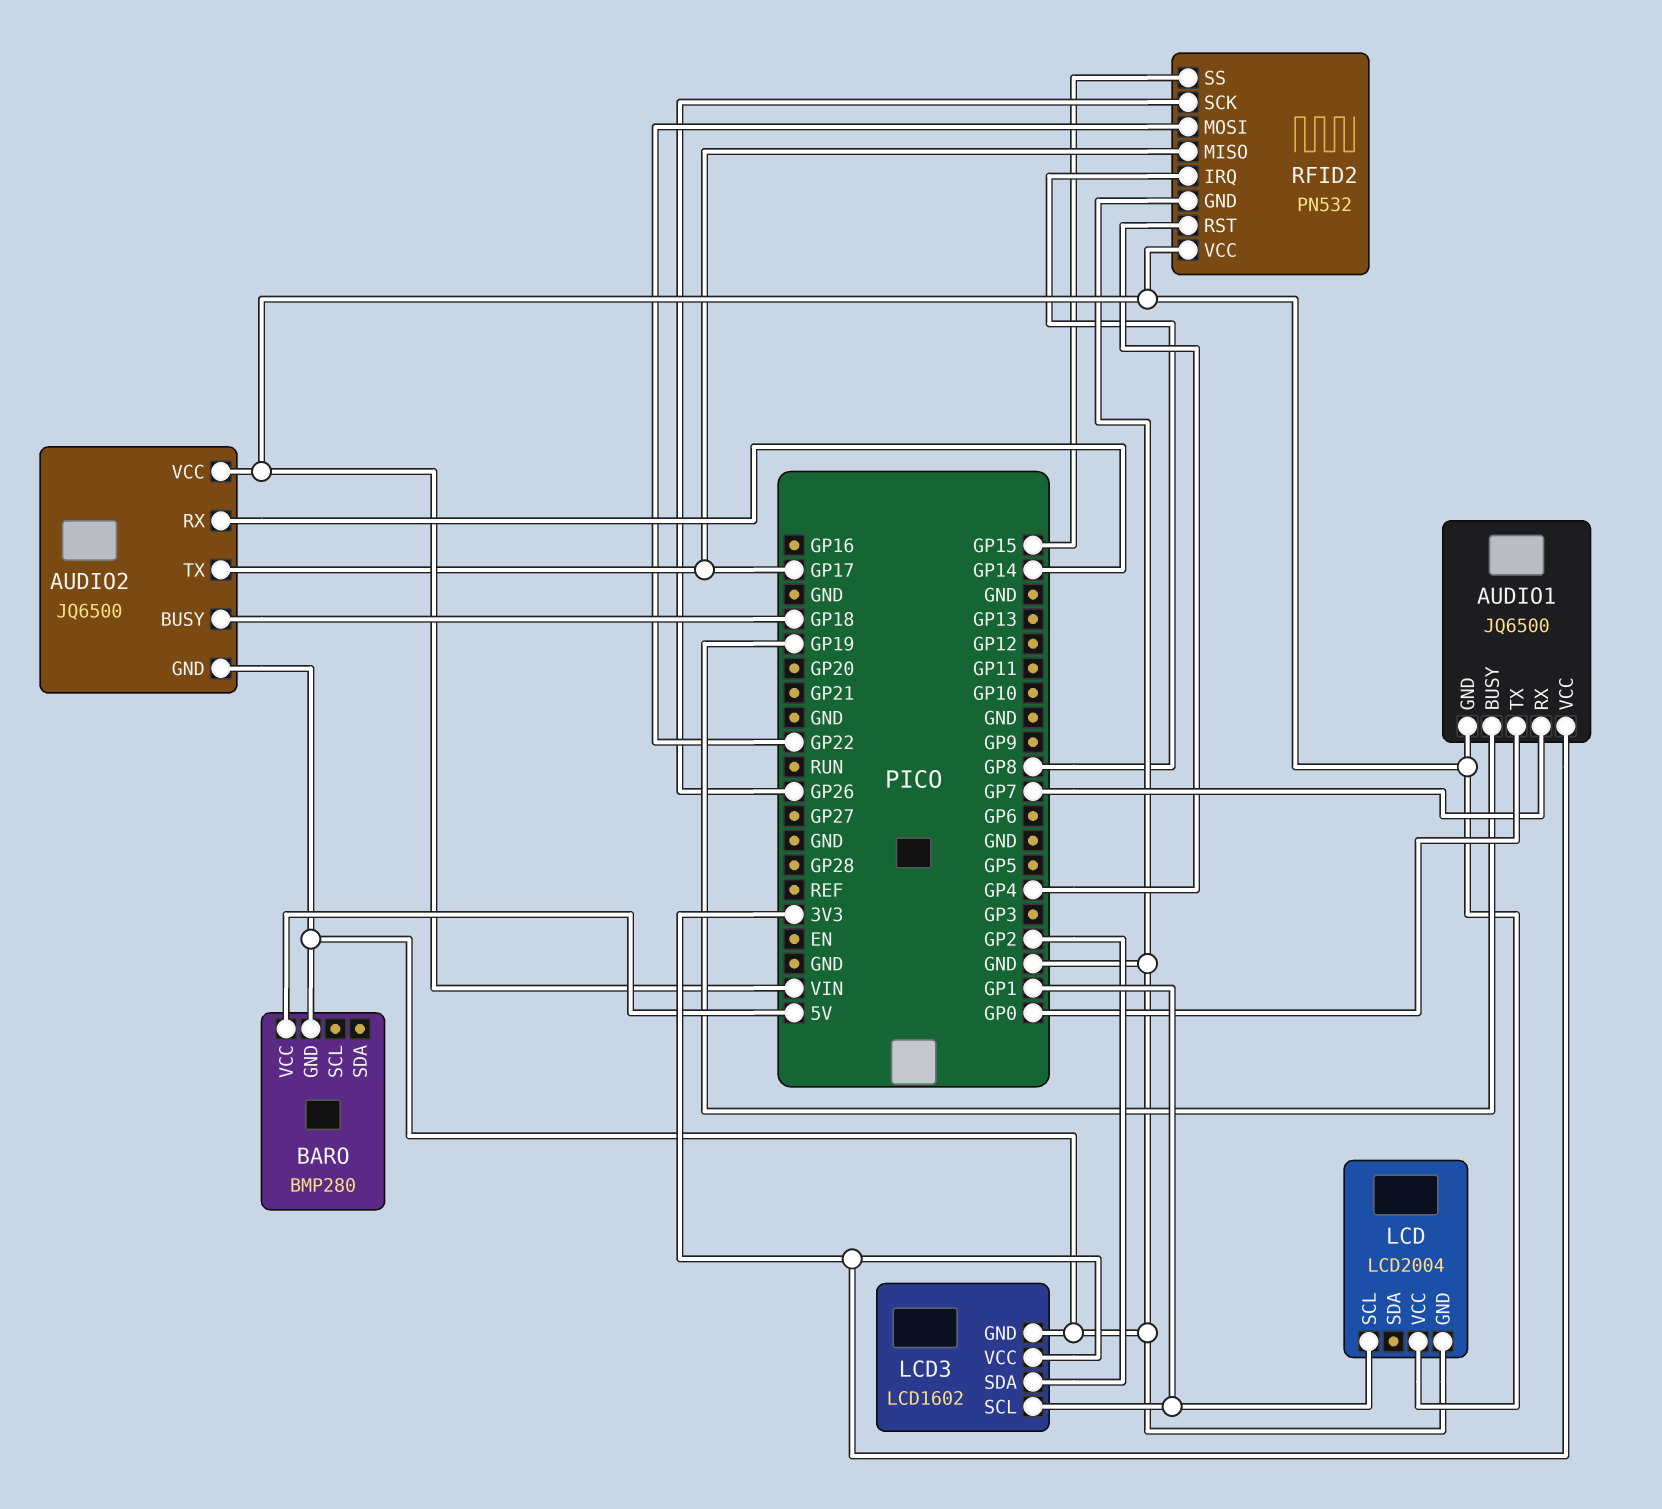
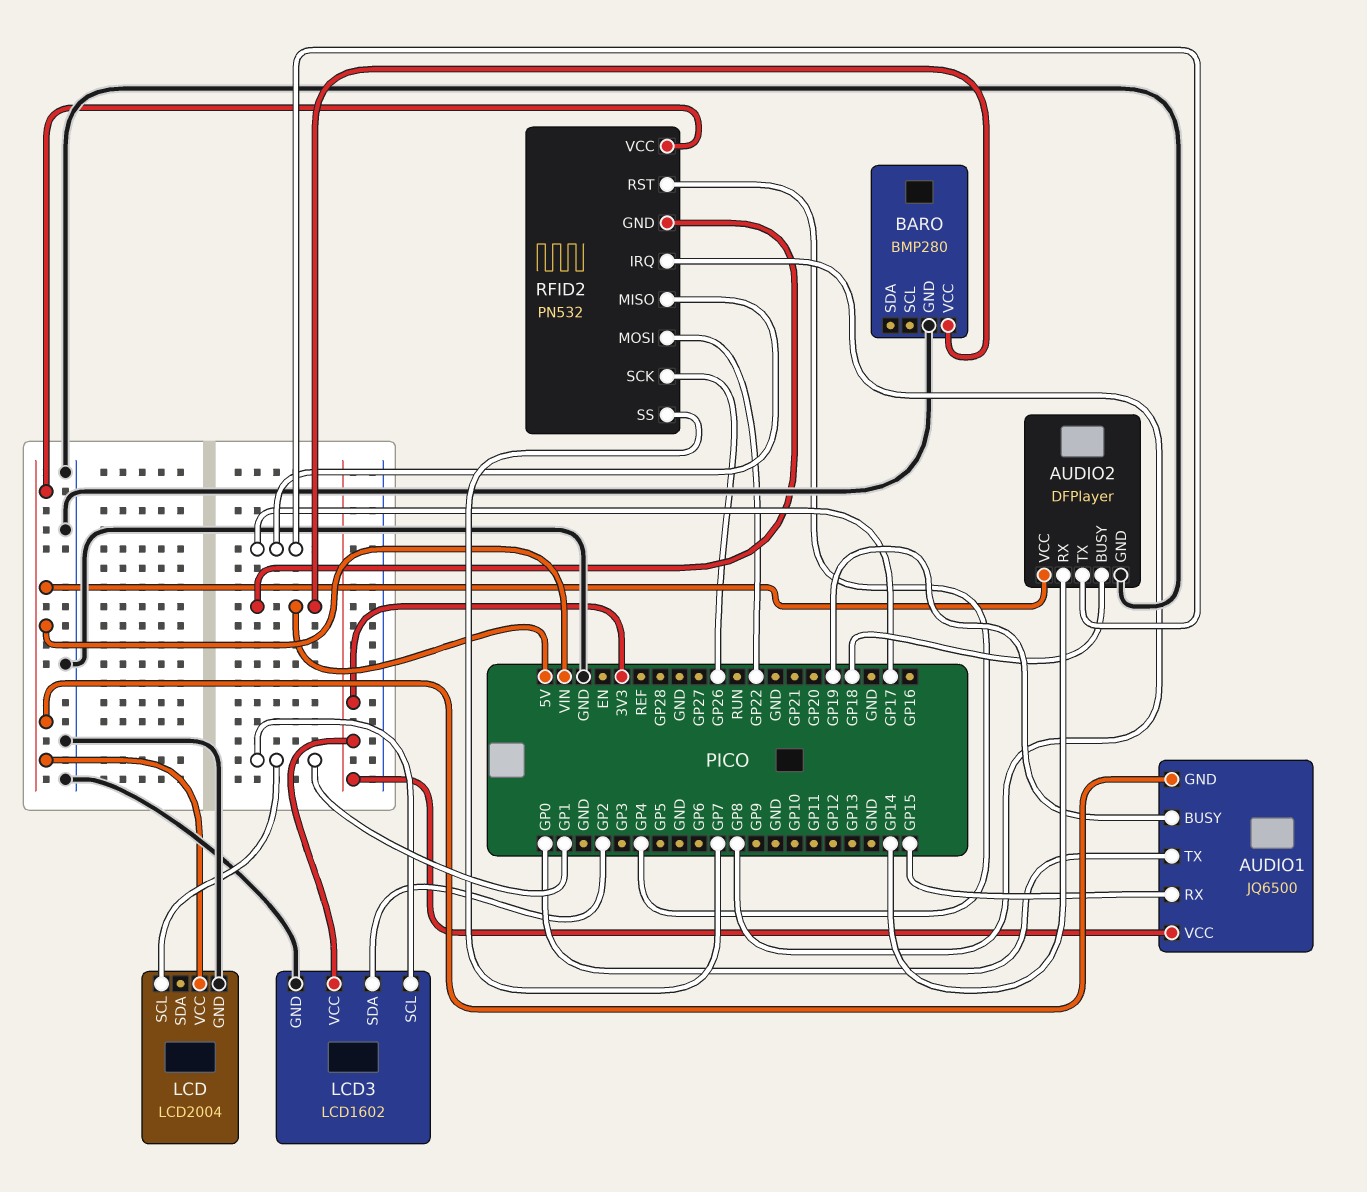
AUDIO1 pin RX: GP7 -> GP15
AUDIO2: JQ6500 -> DFPlayer
RFID2 pin GND: GND -> 5V
RFID2 pin SS: GP15 -> GP7

